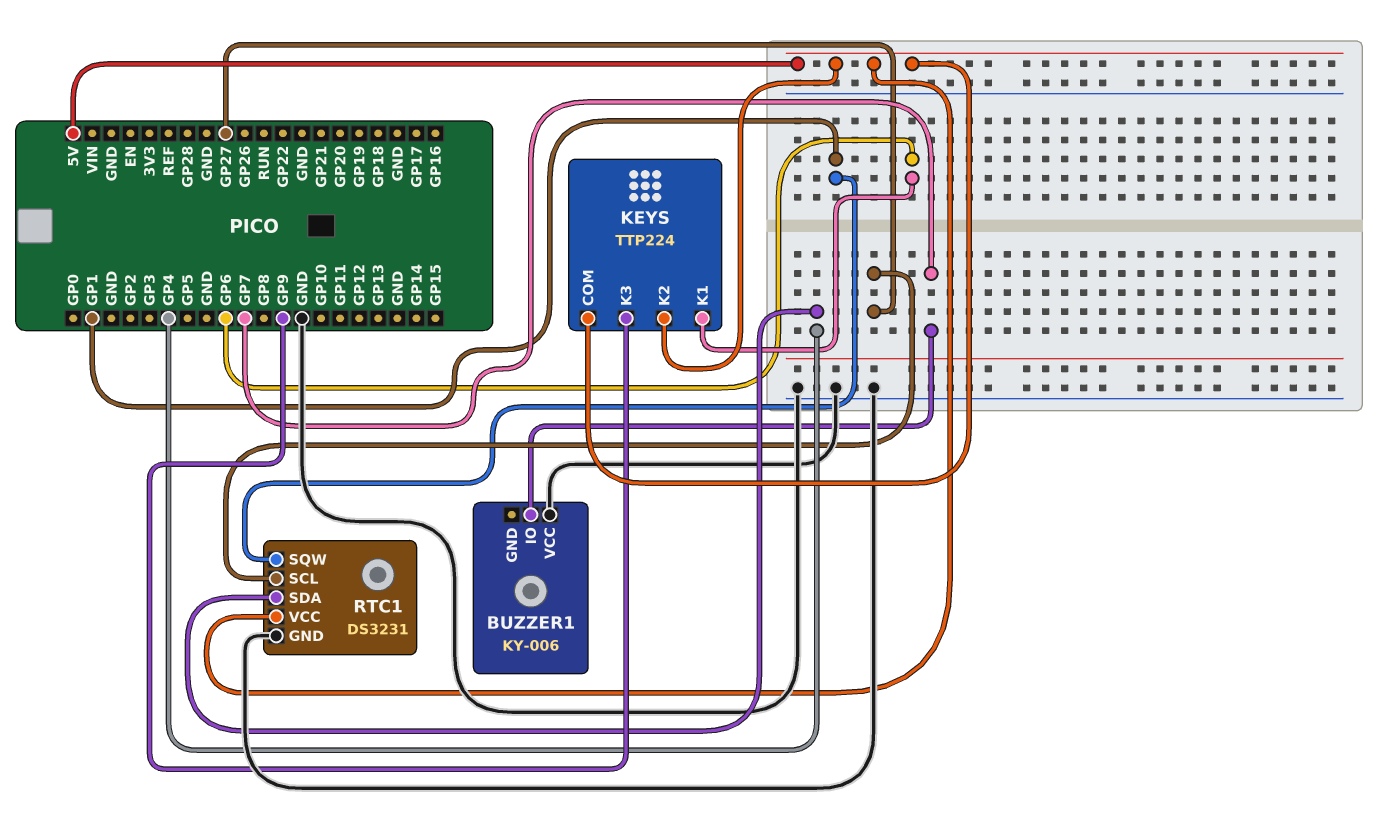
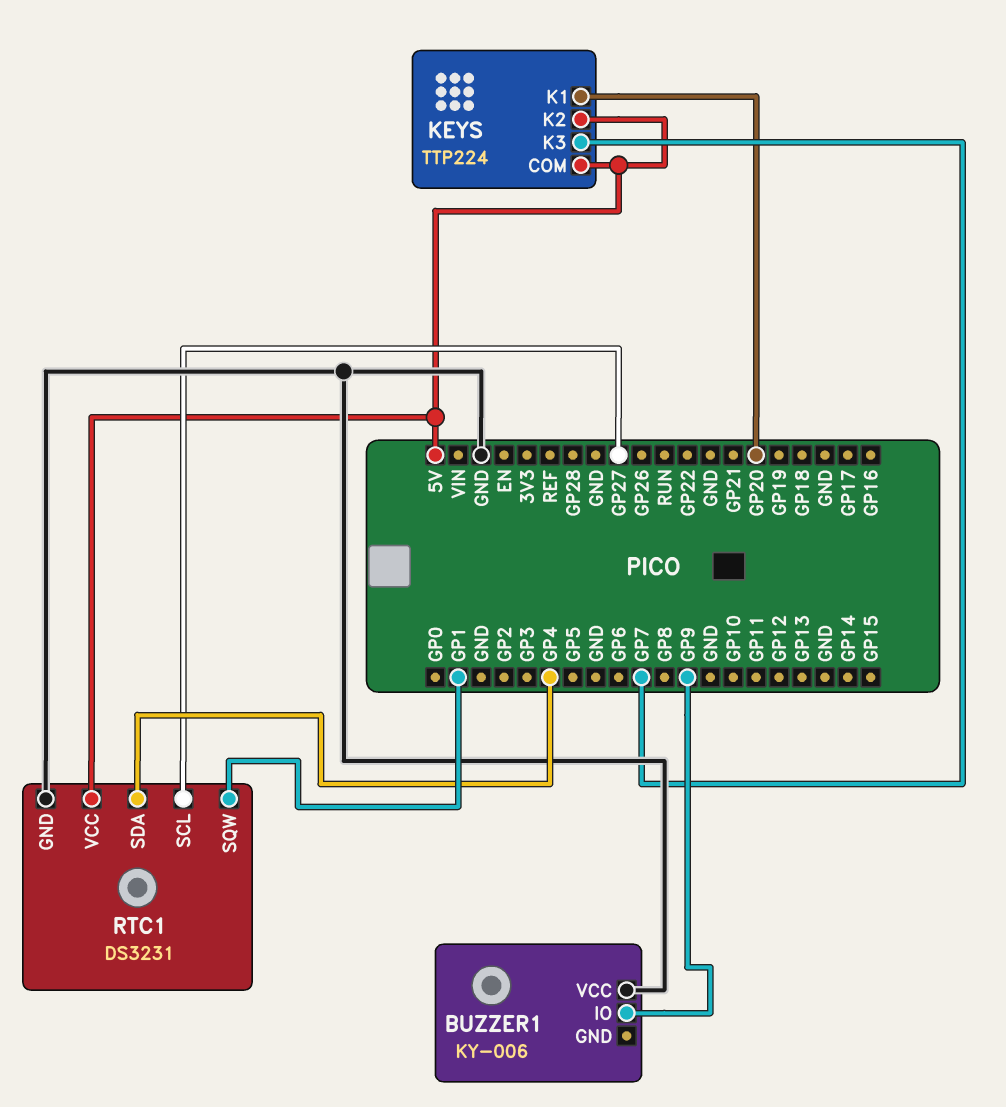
BUZZER1 pin IO: GP7 -> GP9
KEYS pin K1: GP6 -> GP20
KEYS pin K3: GP9 -> GP7

